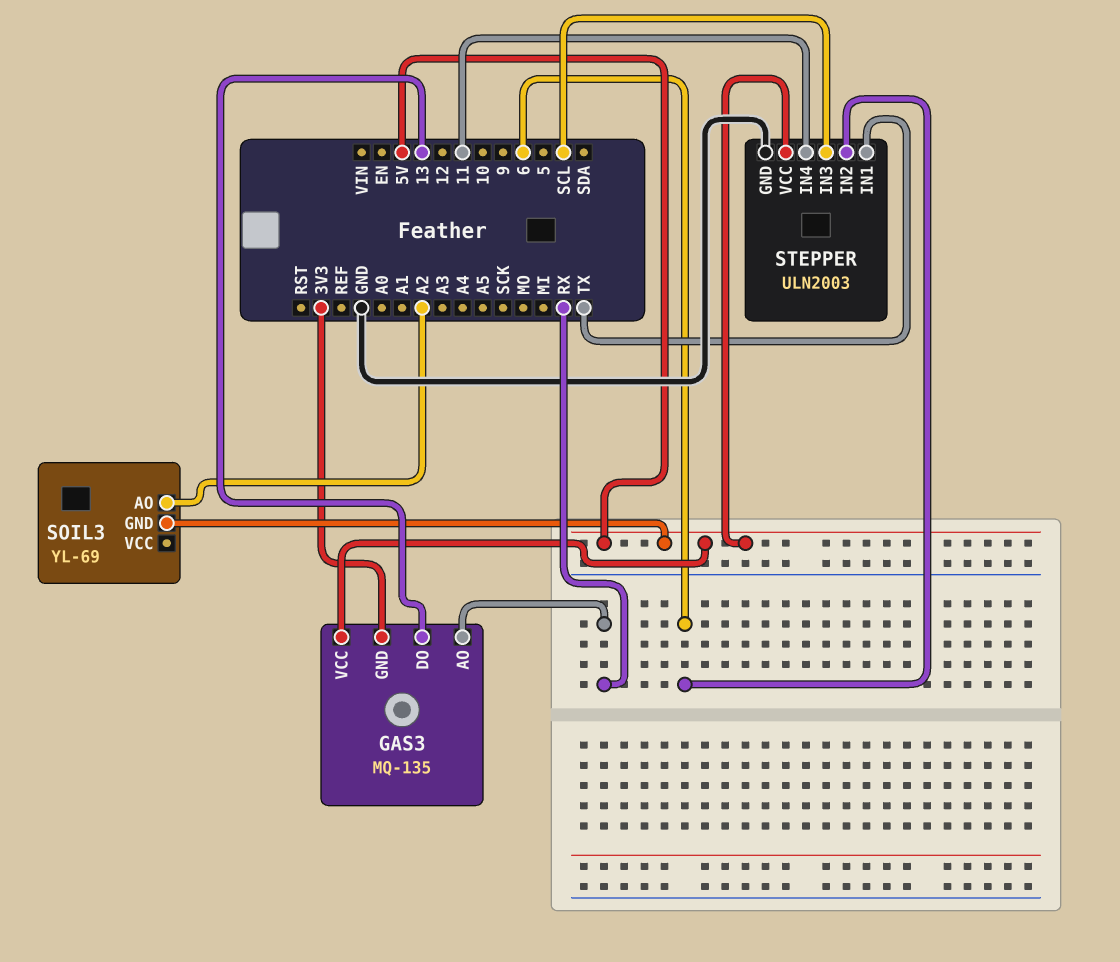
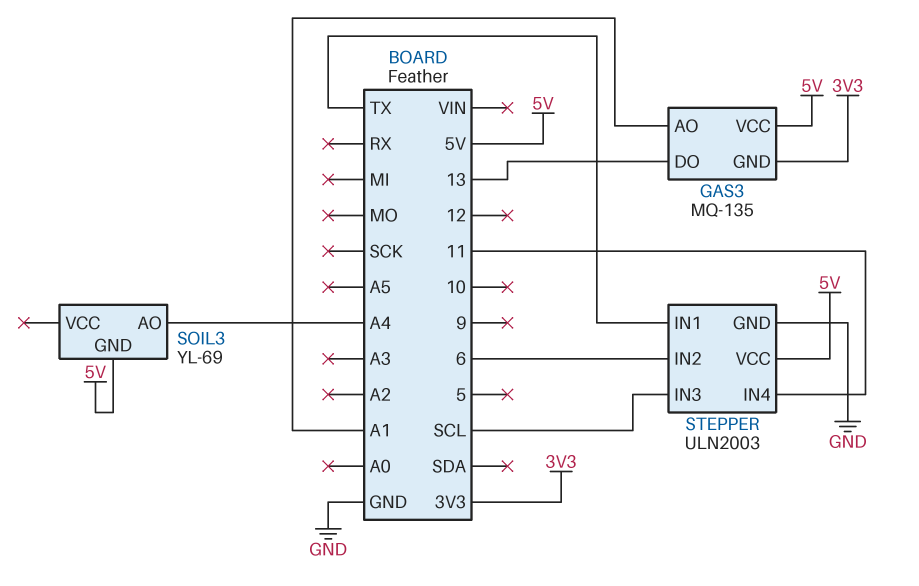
GAS3 pin AO: RX -> A1
SOIL3 pin AO: A2 -> A4

